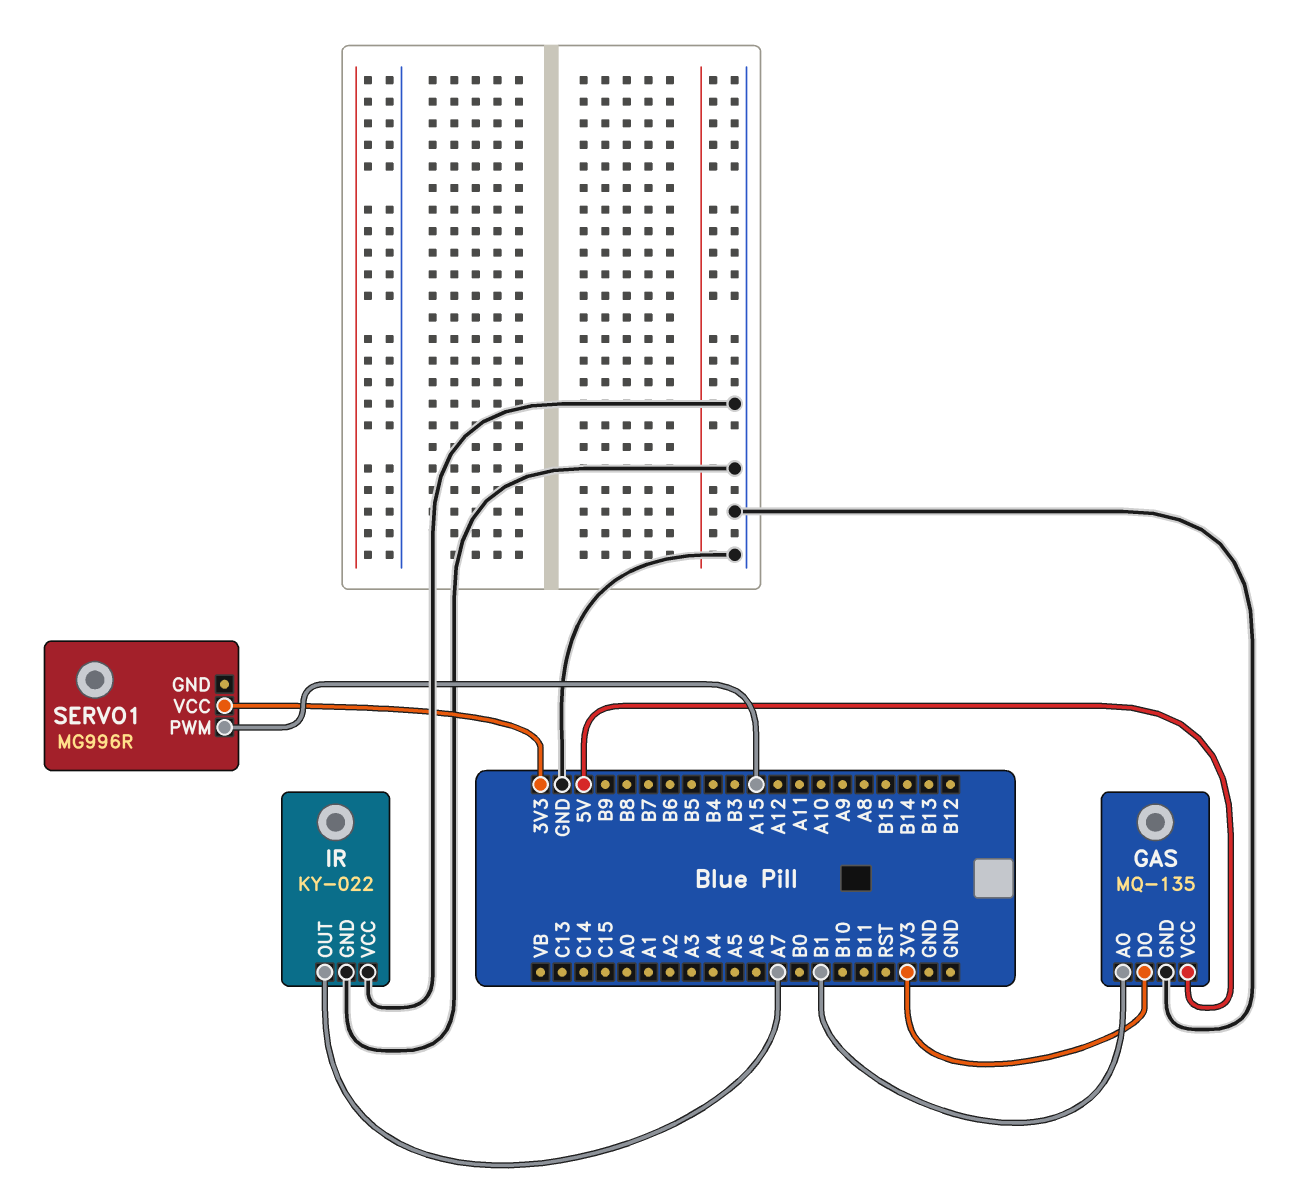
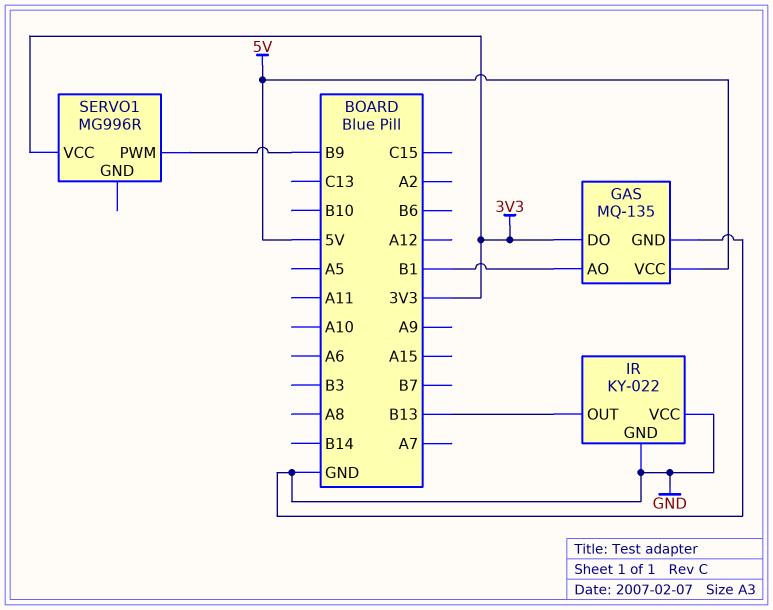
IR pin OUT: A7 -> B13
SERVO1 pin PWM: A15 -> B9

